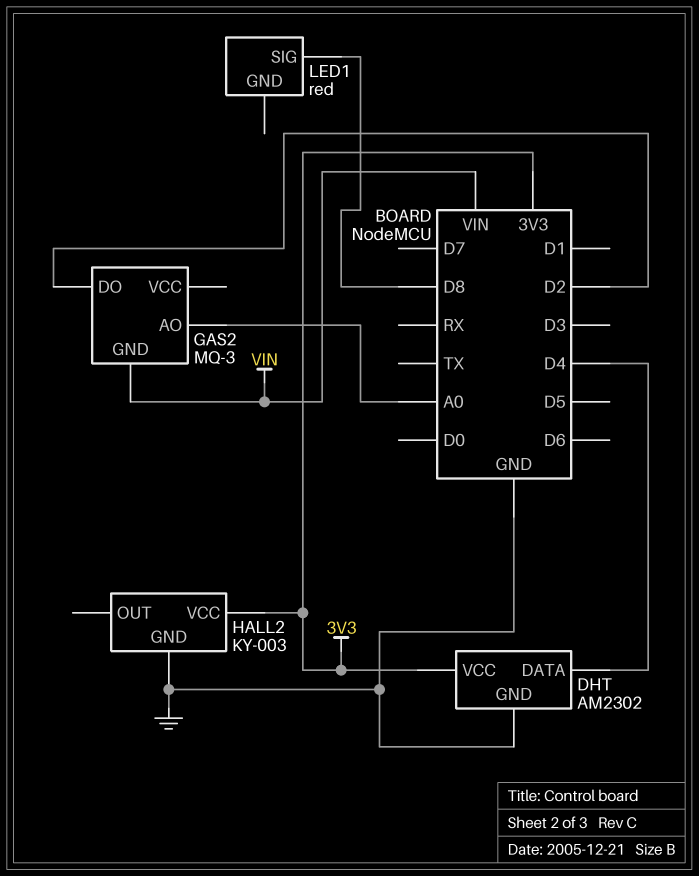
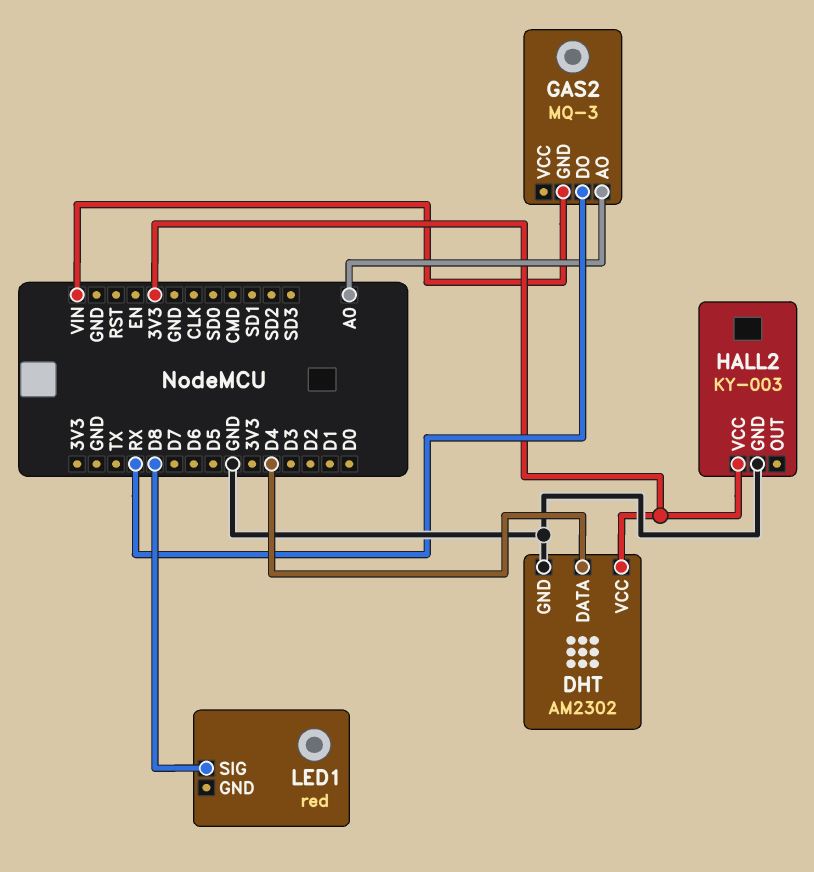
GAS2 pin DO: D2 -> RX

